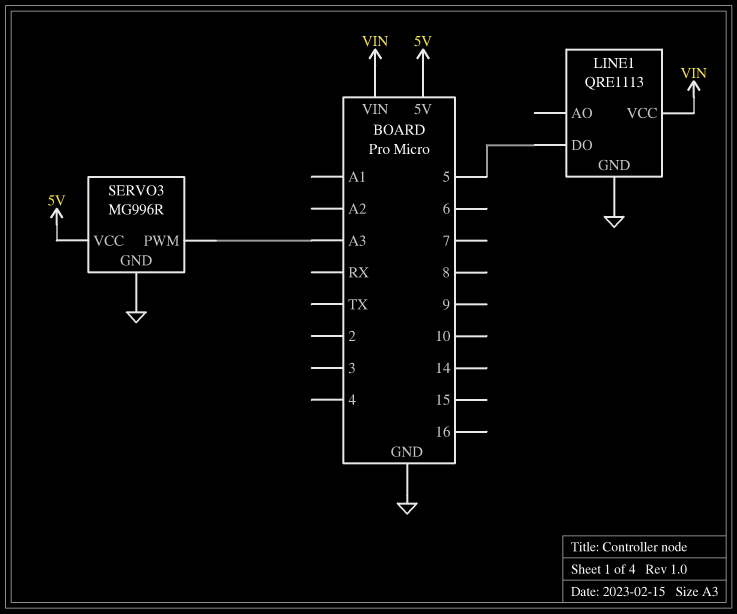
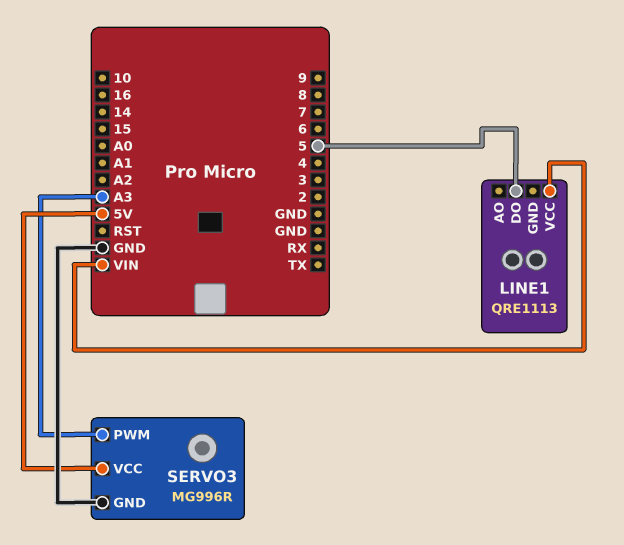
LINE1 pin GND: GND -> none

